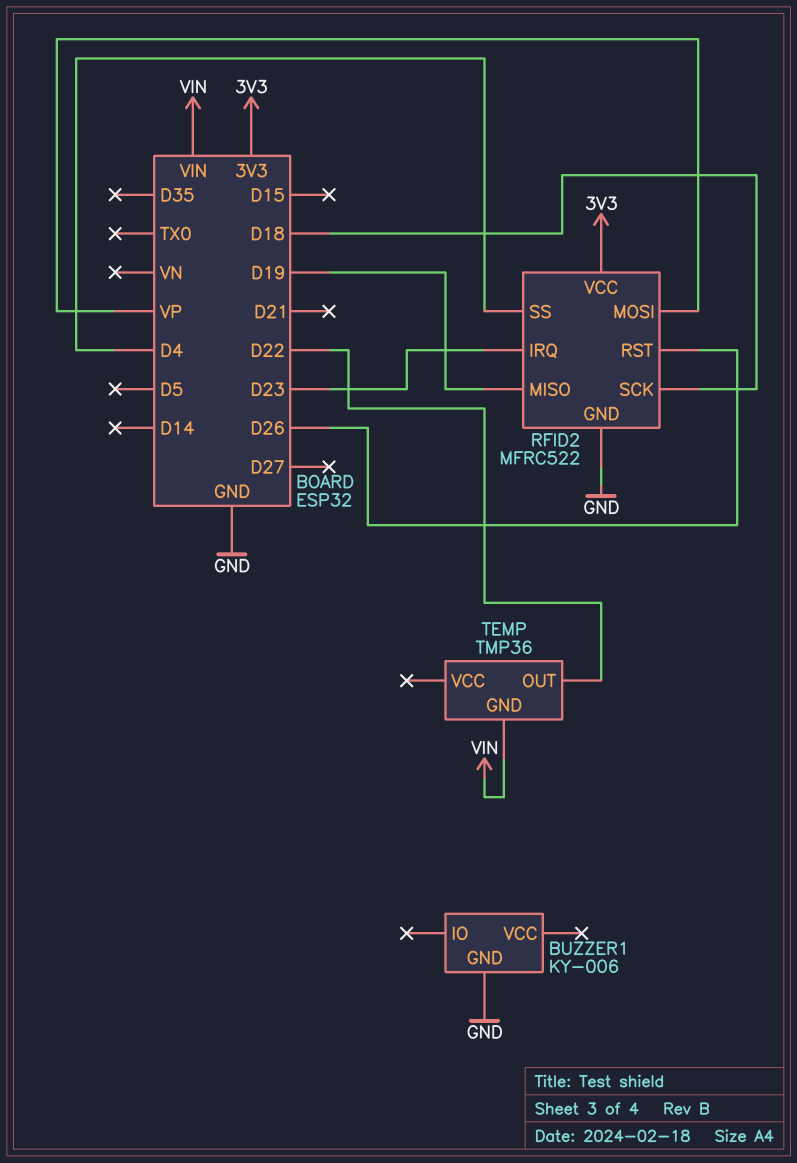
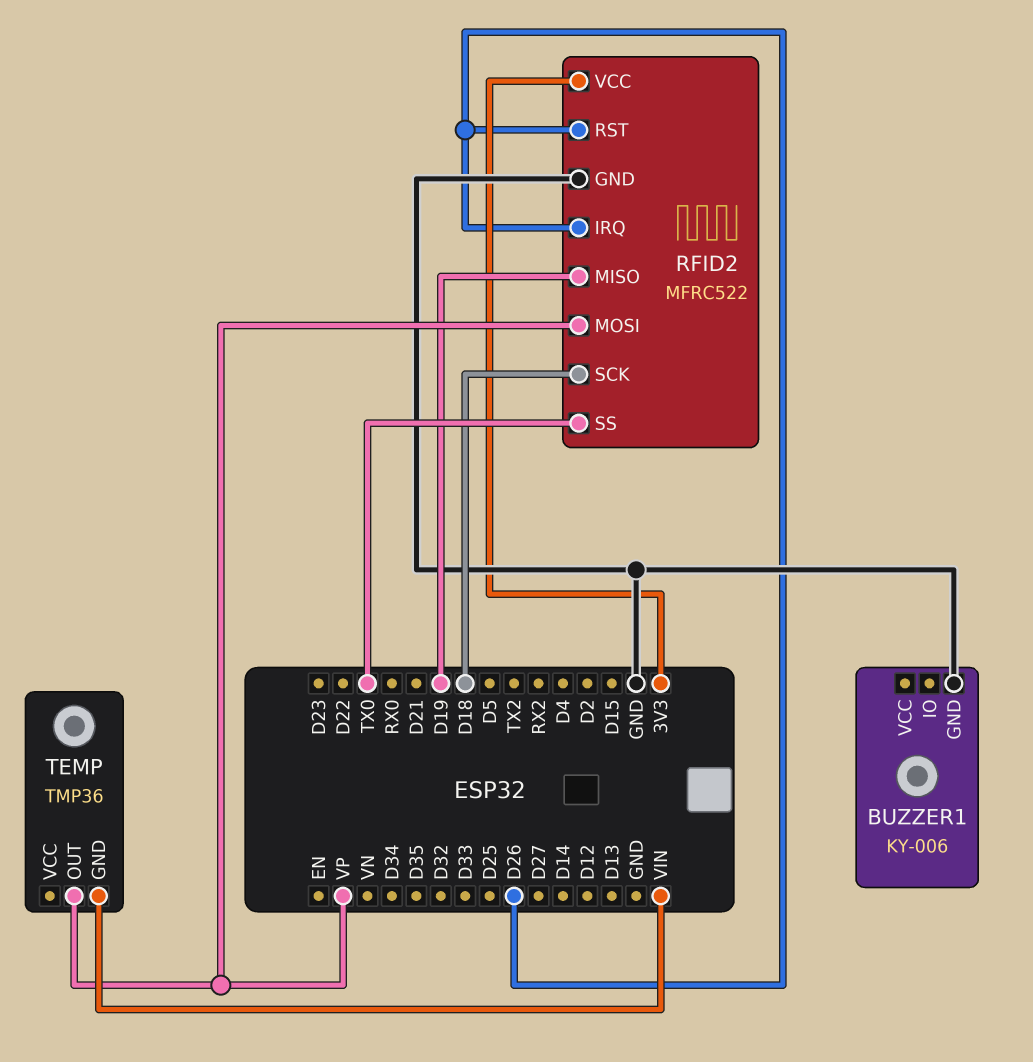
RFID2 pin IRQ: D23 -> D26
RFID2 pin SS: D4 -> TX0
TEMP pin OUT: D22 -> VP

